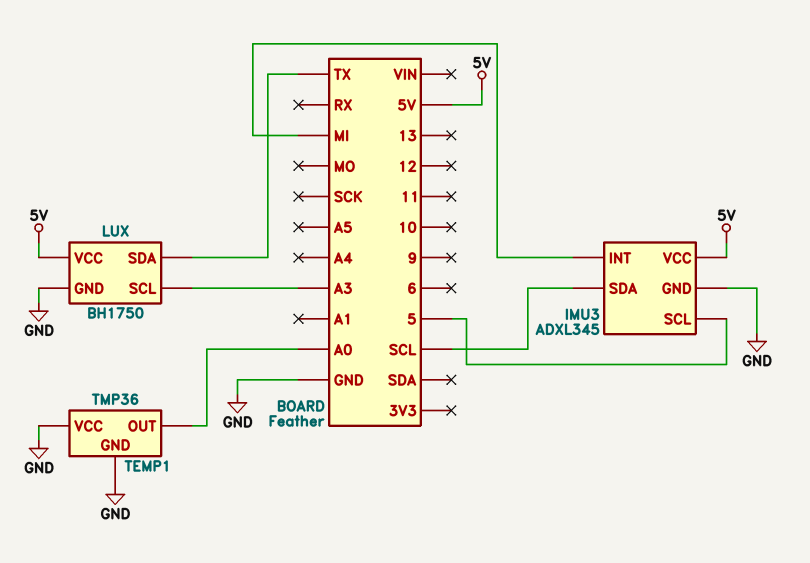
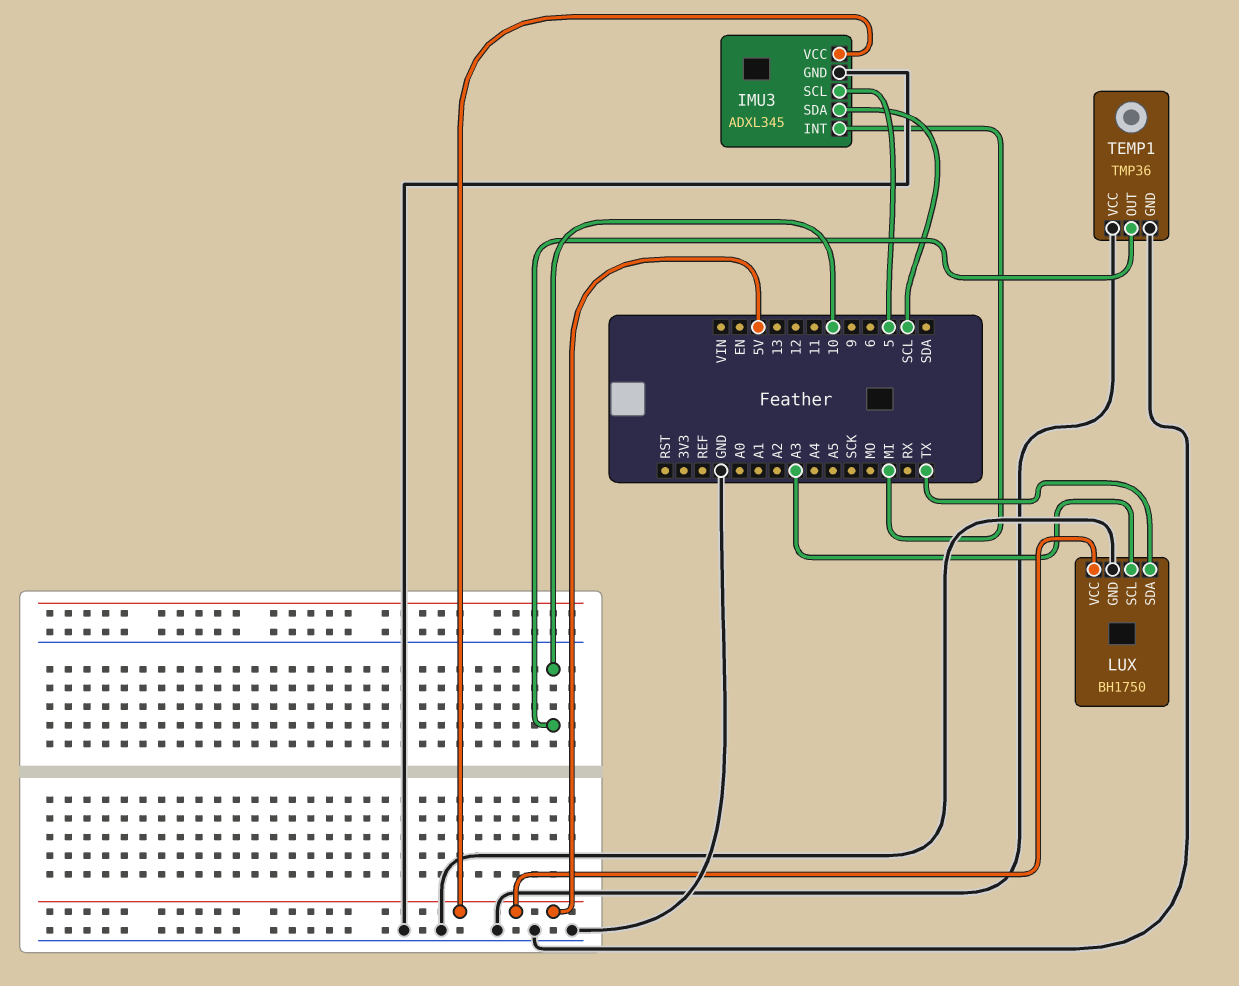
TEMP1 pin OUT: A0 -> 10

